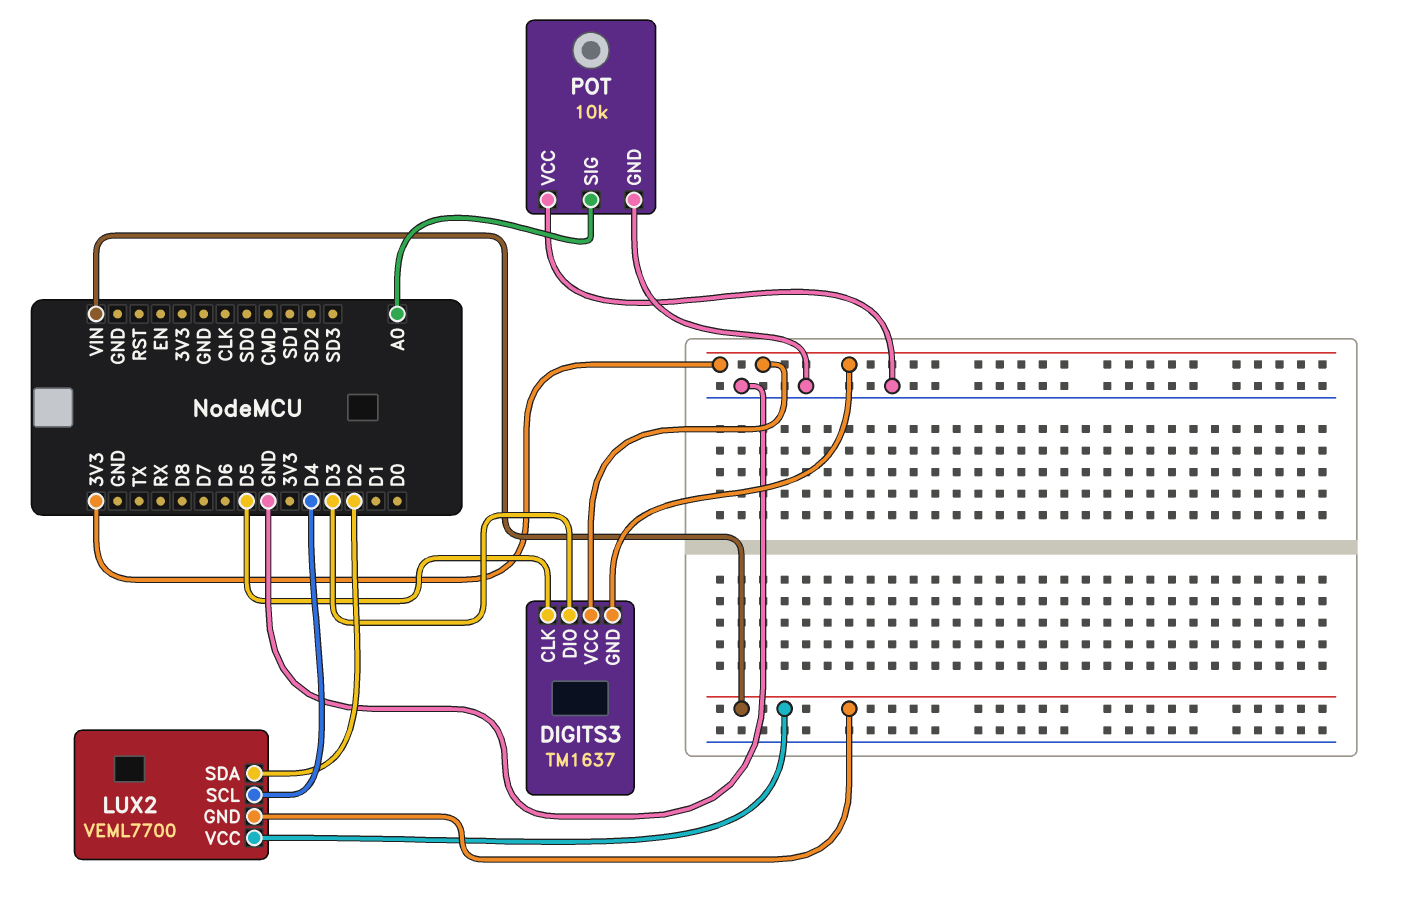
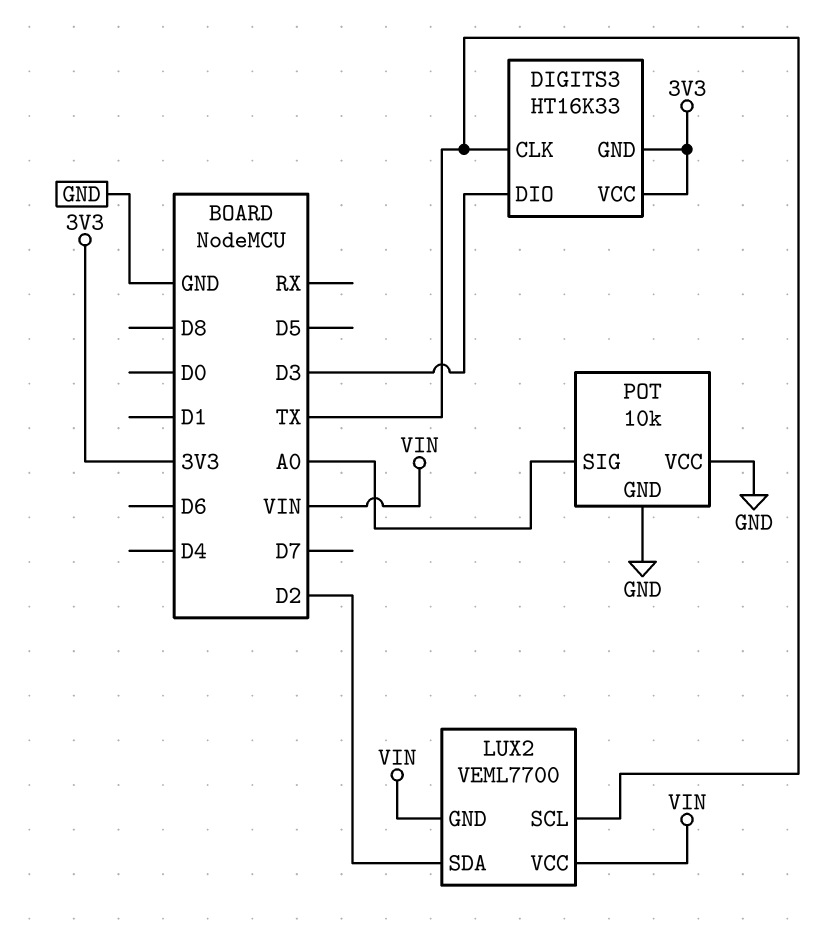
DIGITS3: TM1637 -> HT16K33
DIGITS3 pin CLK: D5 -> TX
LUX2 pin SCL: D4 -> TX

